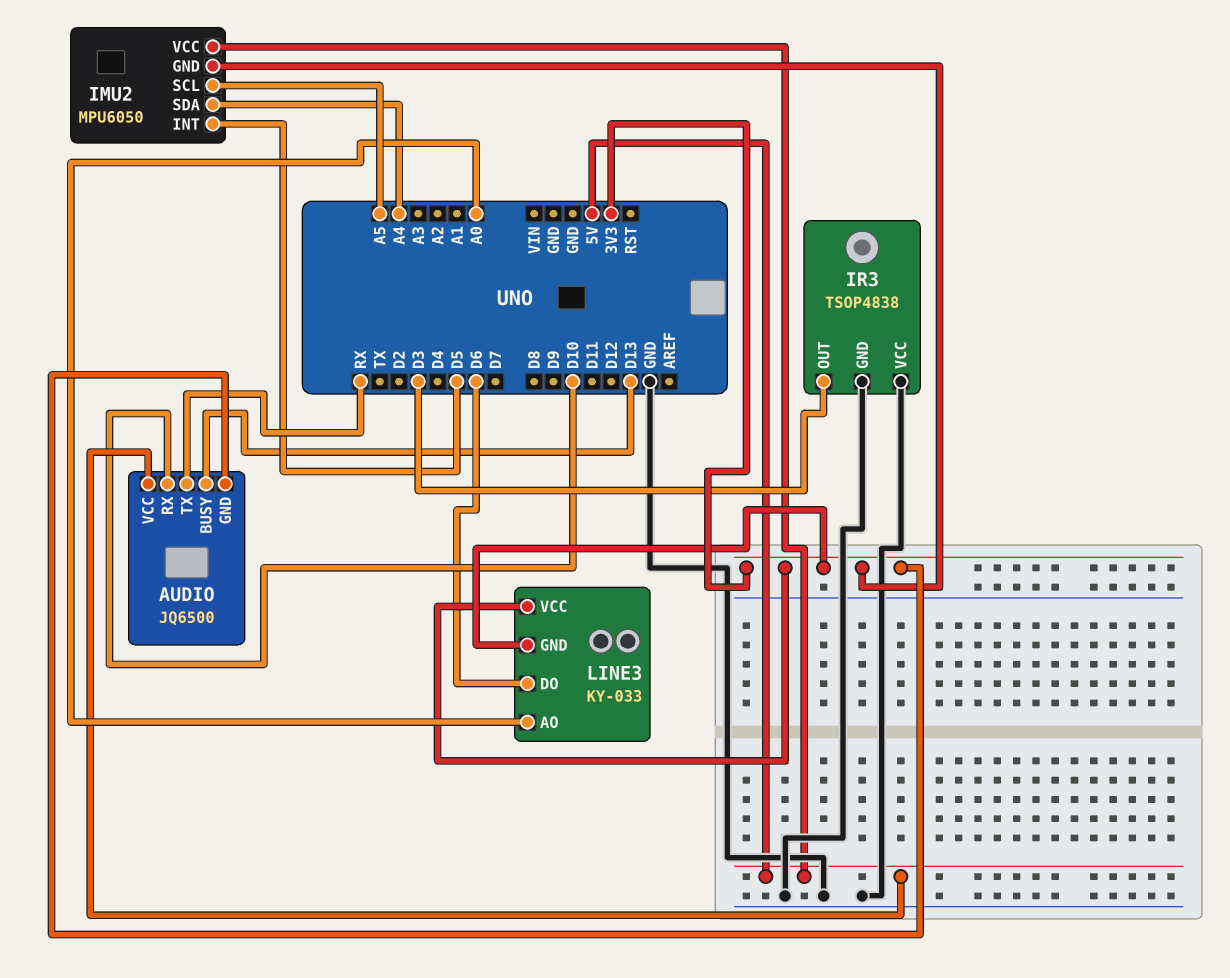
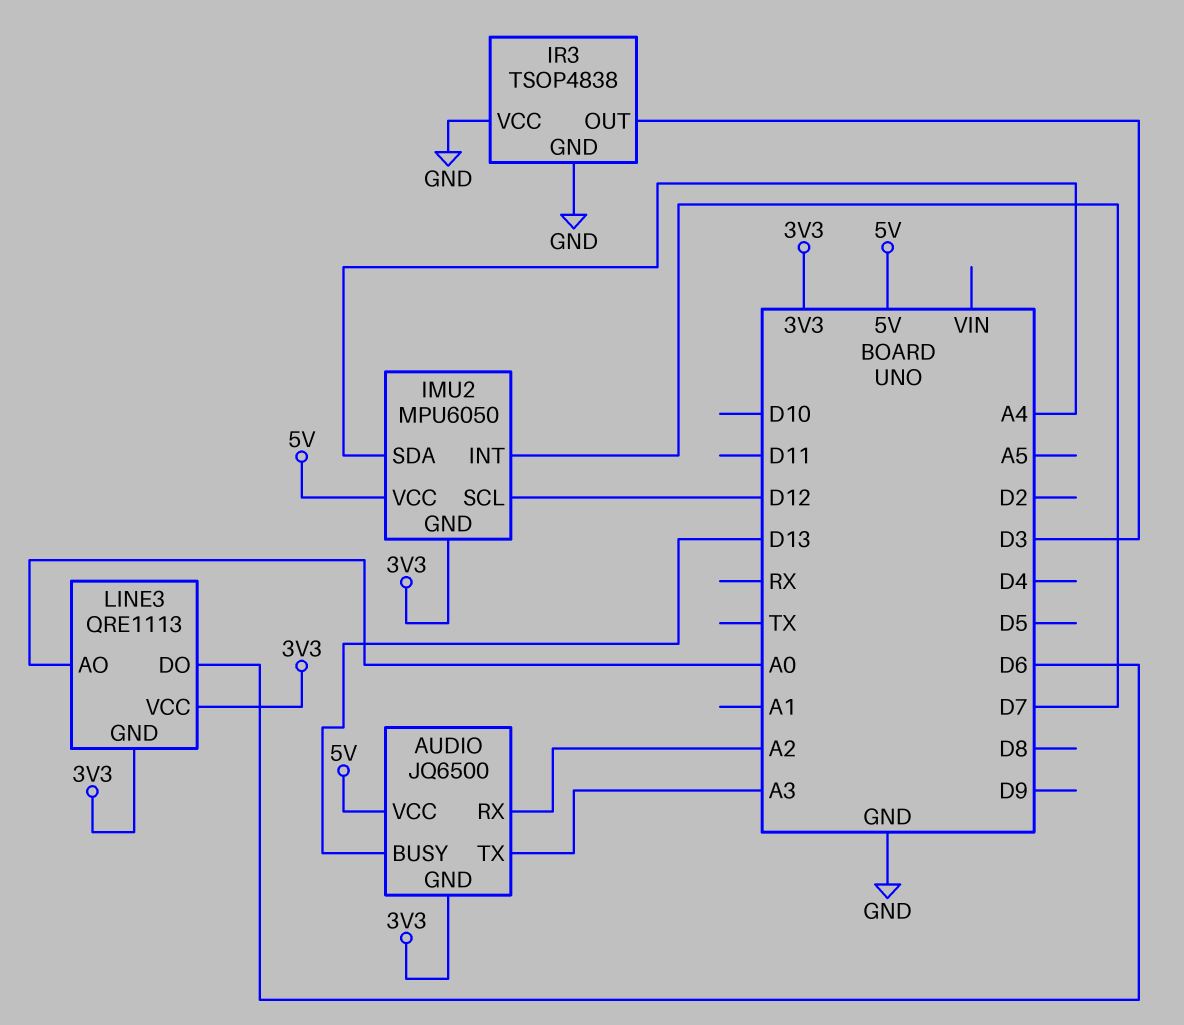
AUDIO pin RX: D10 -> A2
AUDIO pin TX: RX -> A3
IMU2 pin INT: D5 -> D7
IMU2 pin SCL: A5 -> D12
LINE3: KY-033 -> QRE1113

